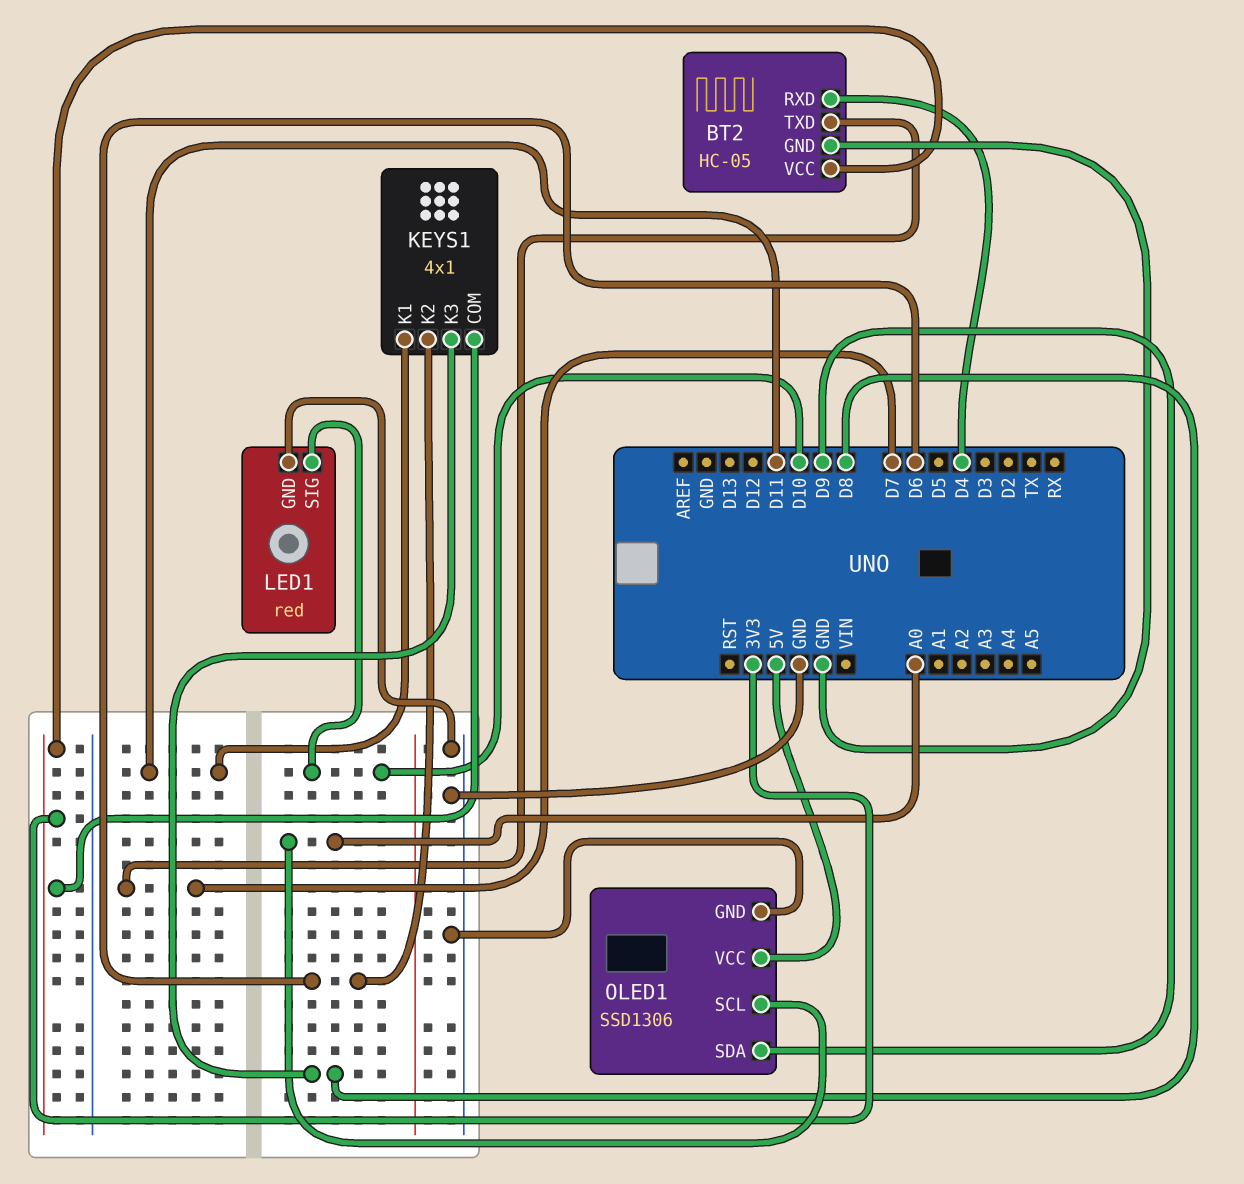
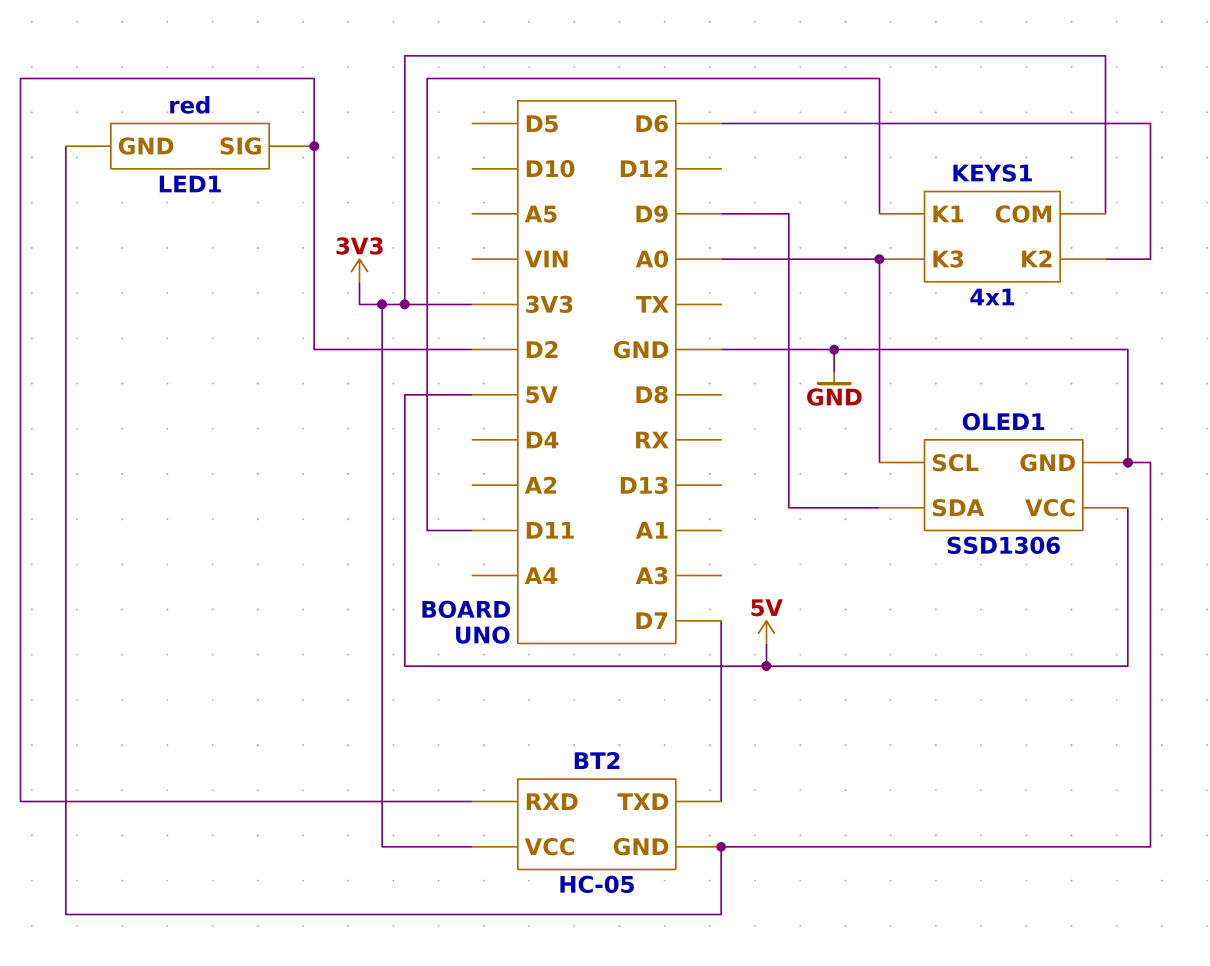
BT2 pin RXD: D4 -> D2
KEYS1 pin K3: D8 -> A0
LED1 pin SIG: D10 -> D2

